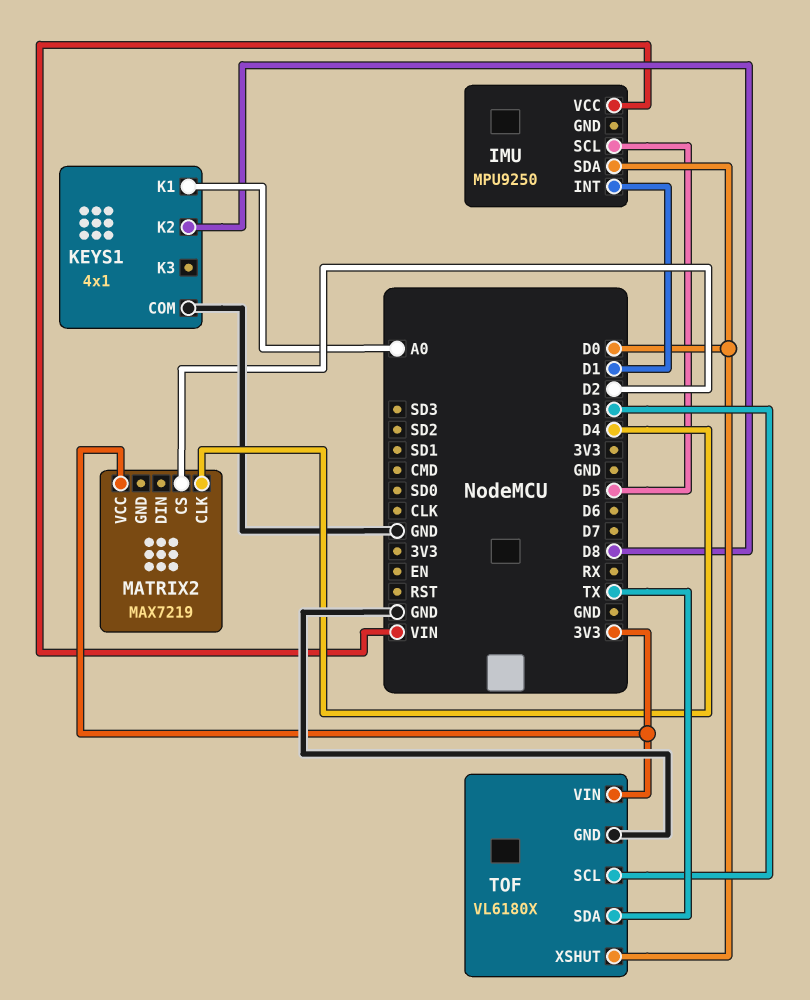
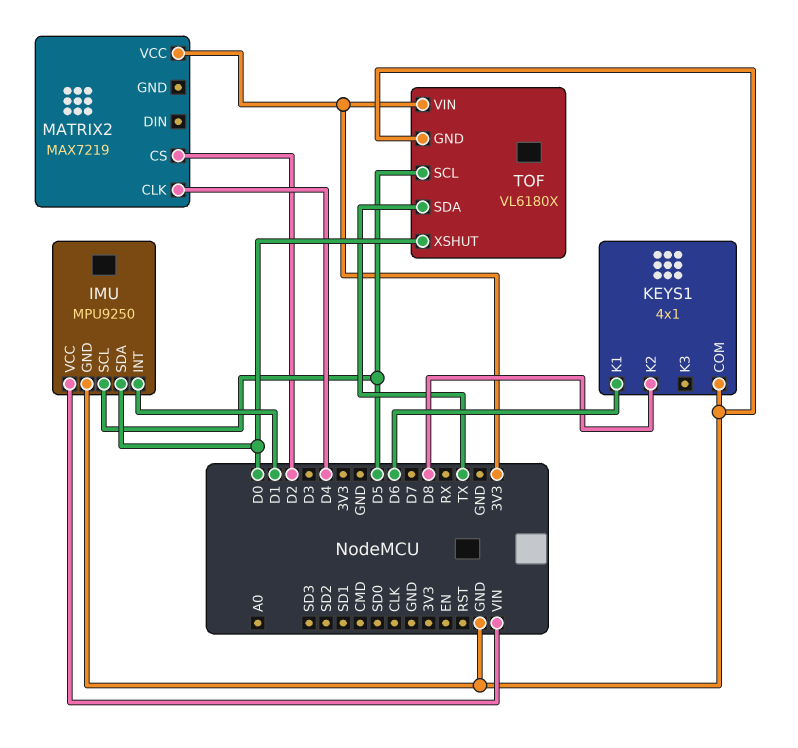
IMU pin GND: none -> GND
KEYS1 pin K1: A0 -> D6
TOF pin SCL: D3 -> D5

